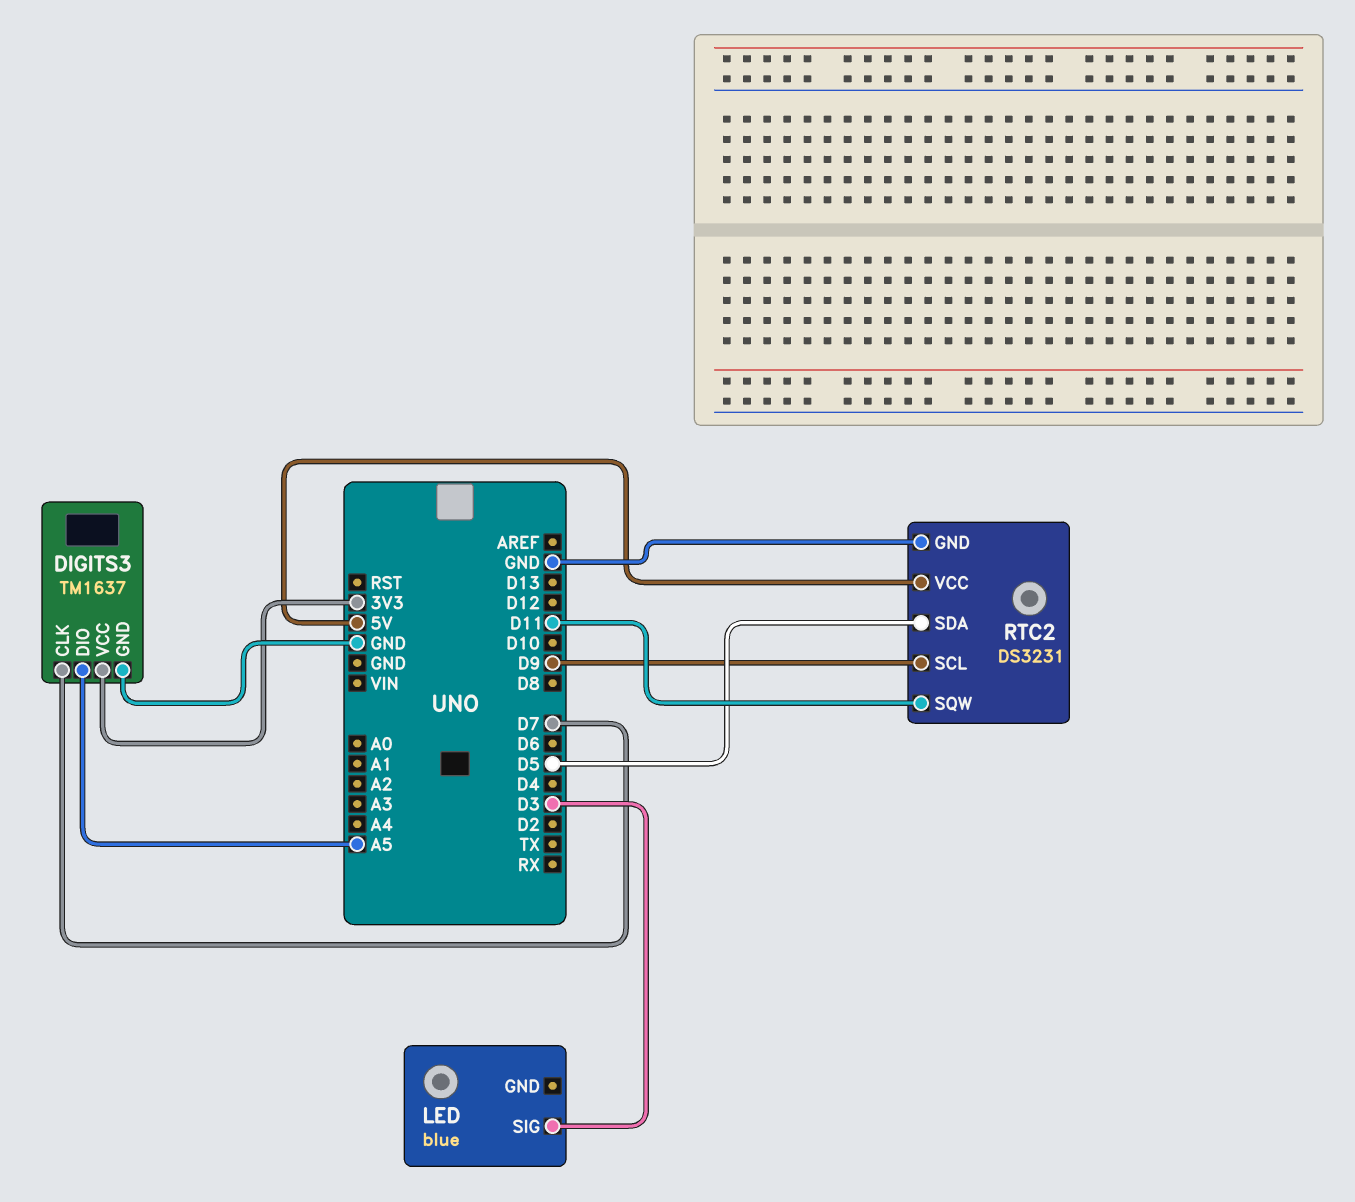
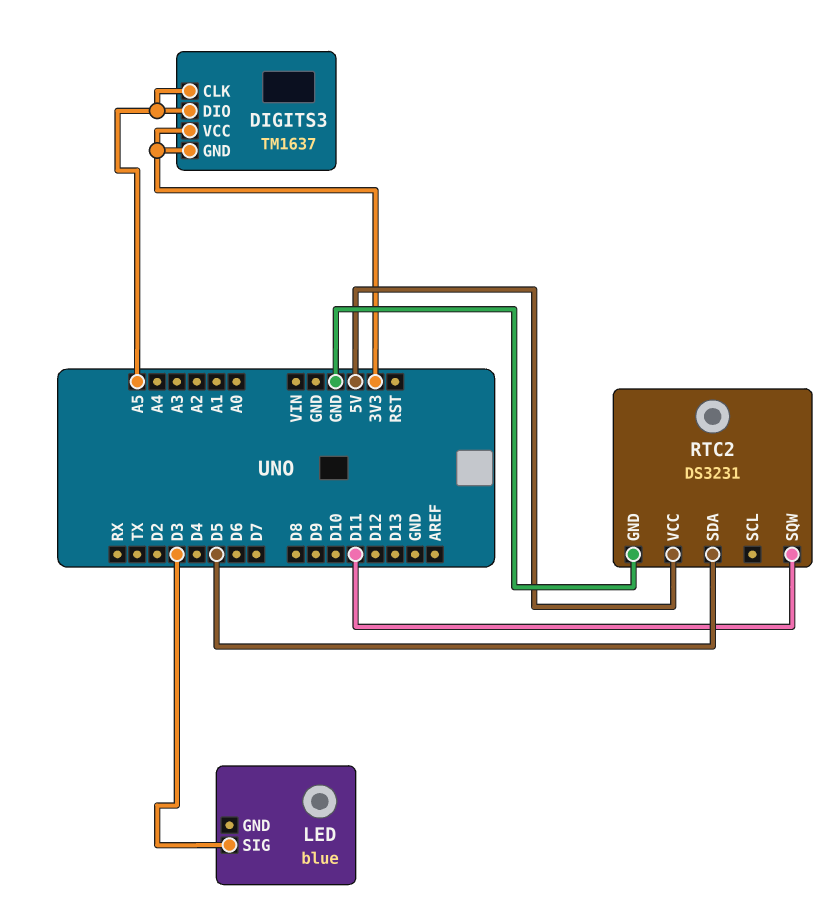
DIGITS3 pin CLK: D7 -> A5
DIGITS3 pin GND: GND -> 3V3
RTC2 pin SCL: D9 -> none

